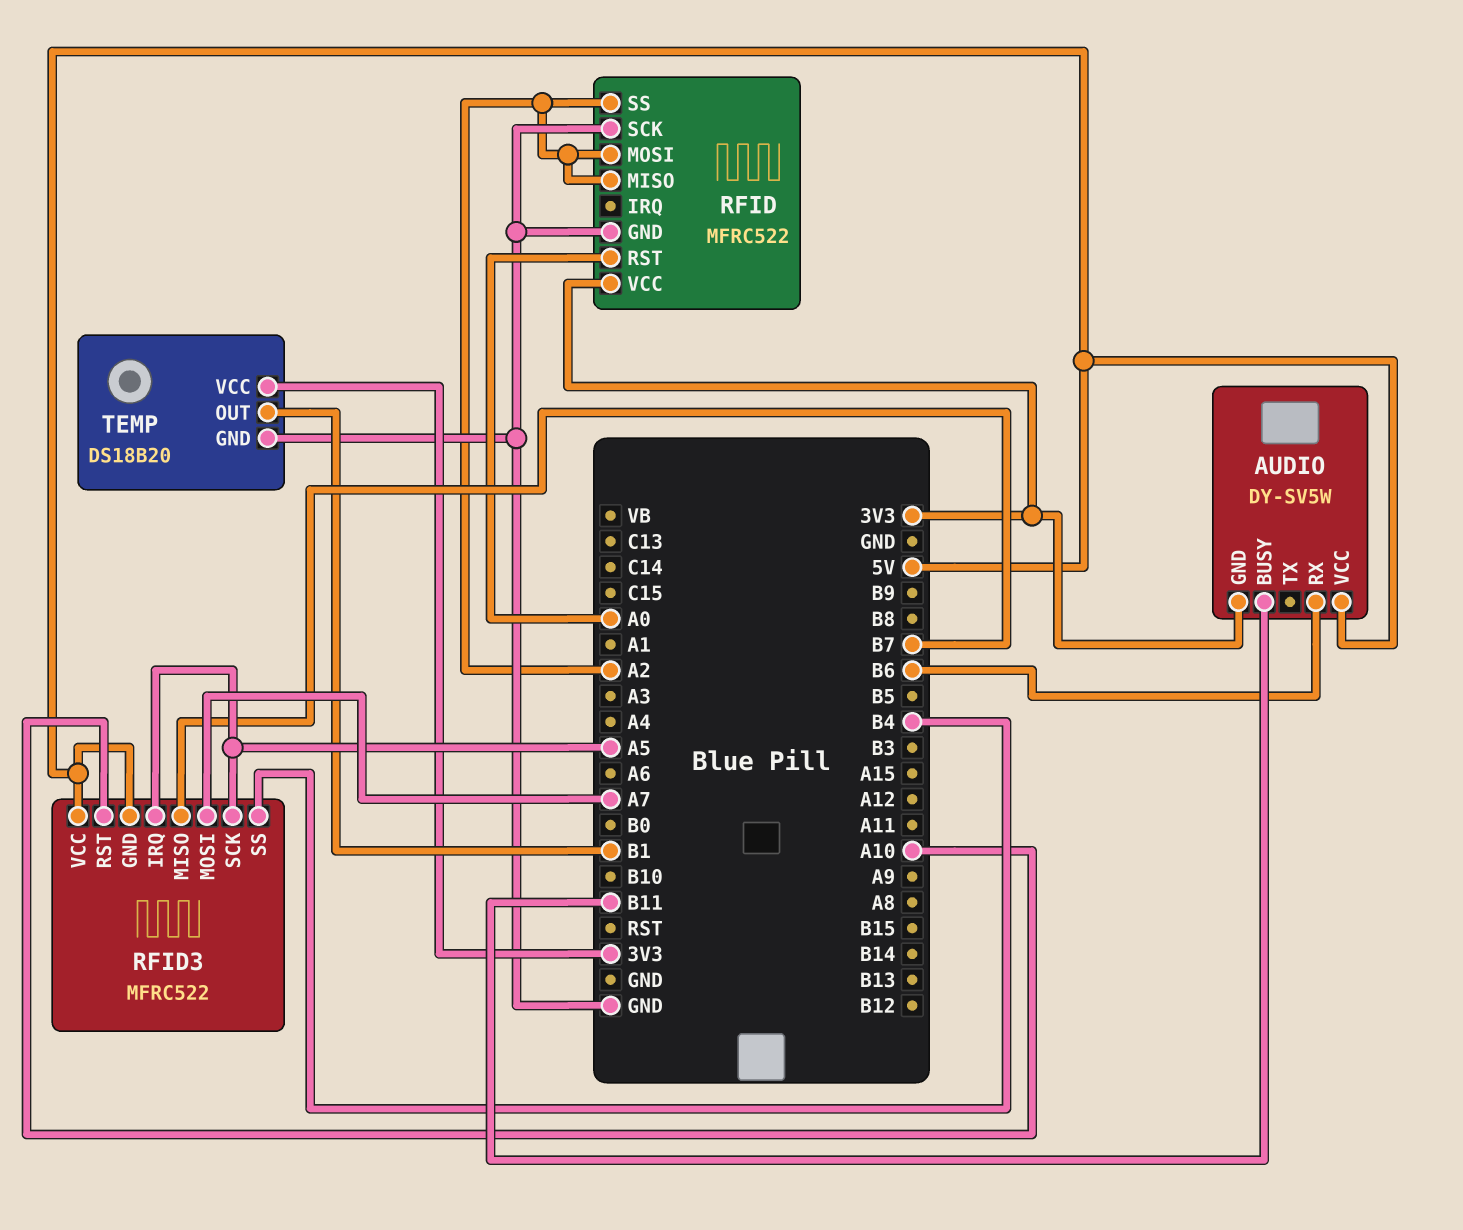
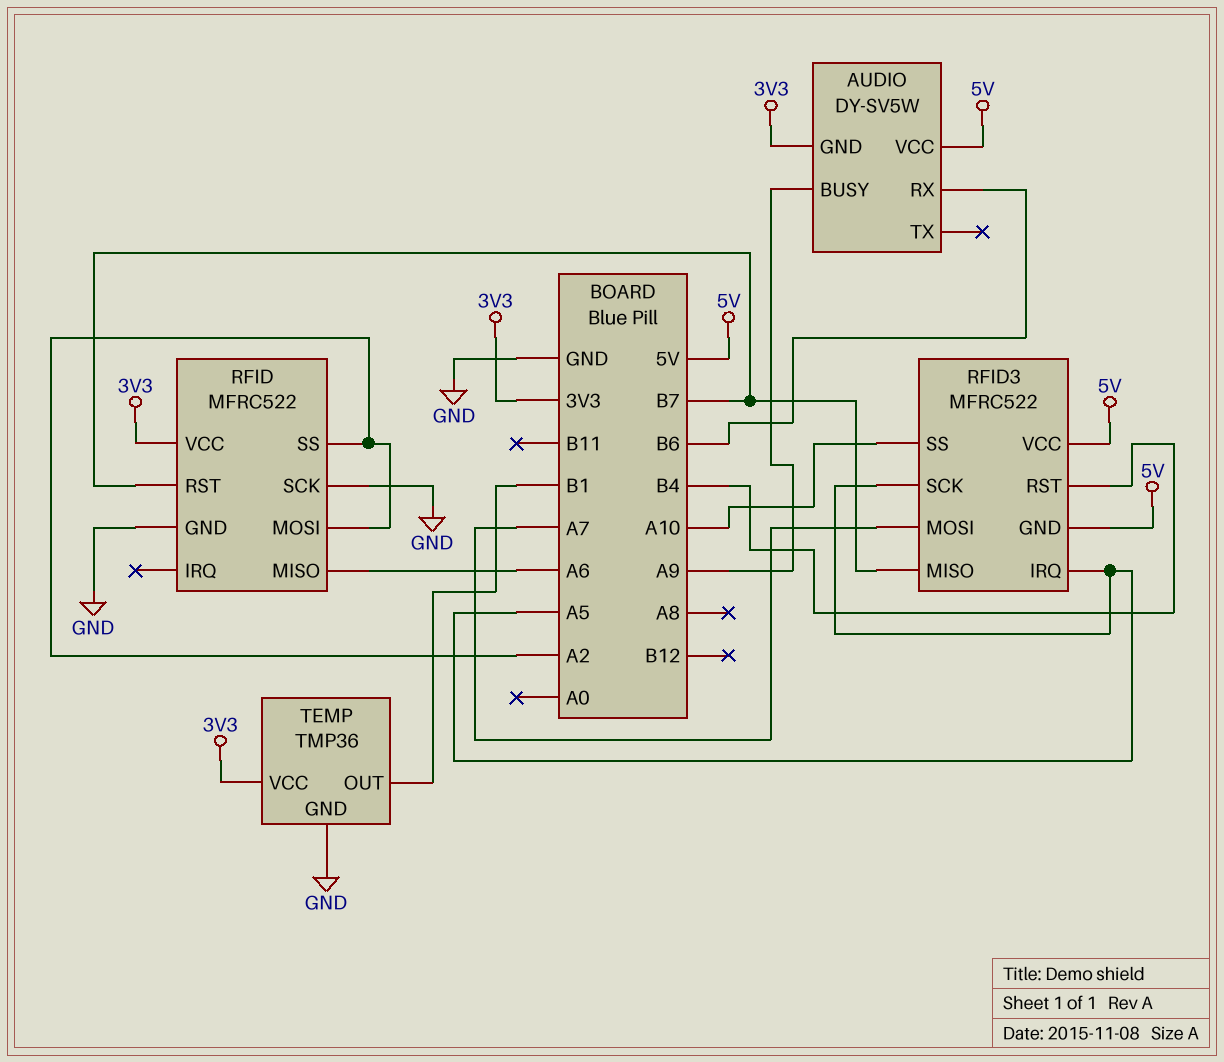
AUDIO pin BUSY: B11 -> A9
RFID pin MISO: A2 -> A6
RFID pin RST: A0 -> B7
RFID3 pin RST: A10 -> B4
RFID3 pin SS: B4 -> A10
TEMP: DS18B20 -> TMP36

